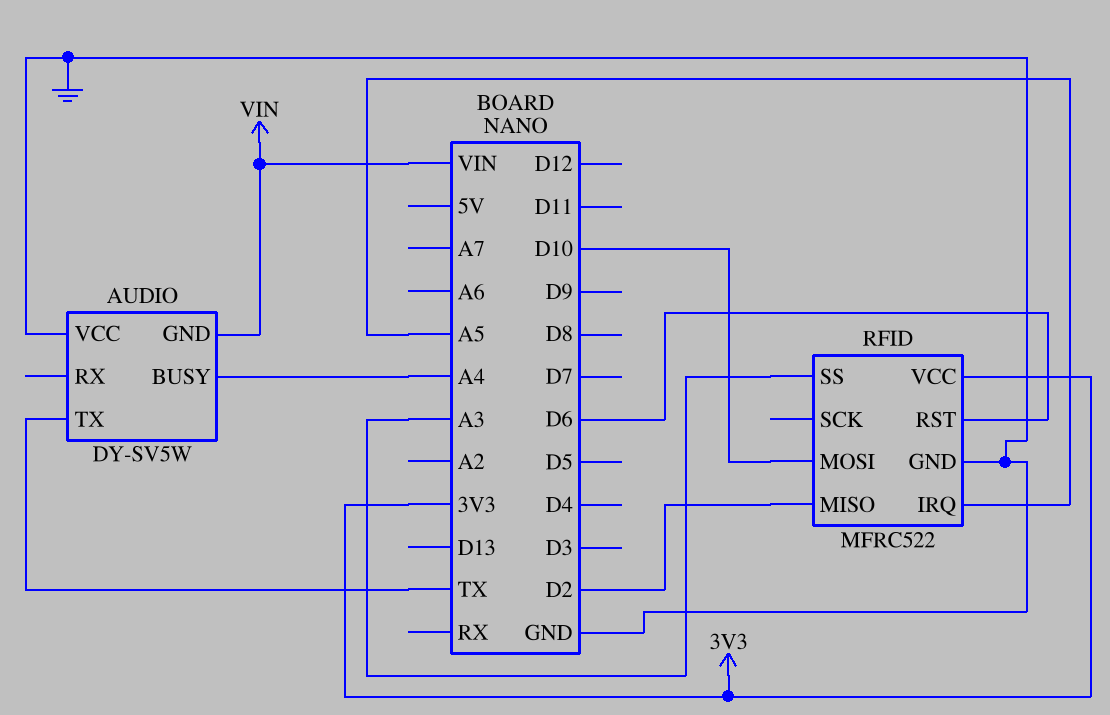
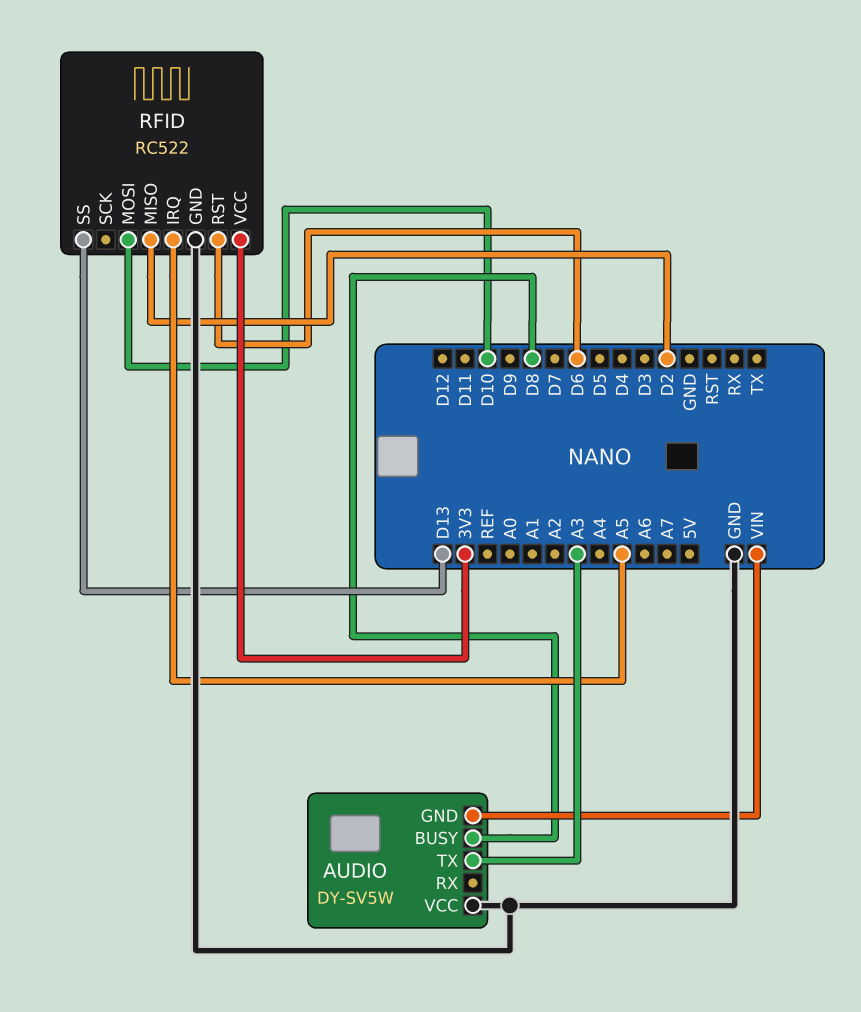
AUDIO pin BUSY: A4 -> D8
AUDIO pin TX: TX -> A3
RFID: MFRC522 -> RC522
RFID pin SS: A3 -> D13

